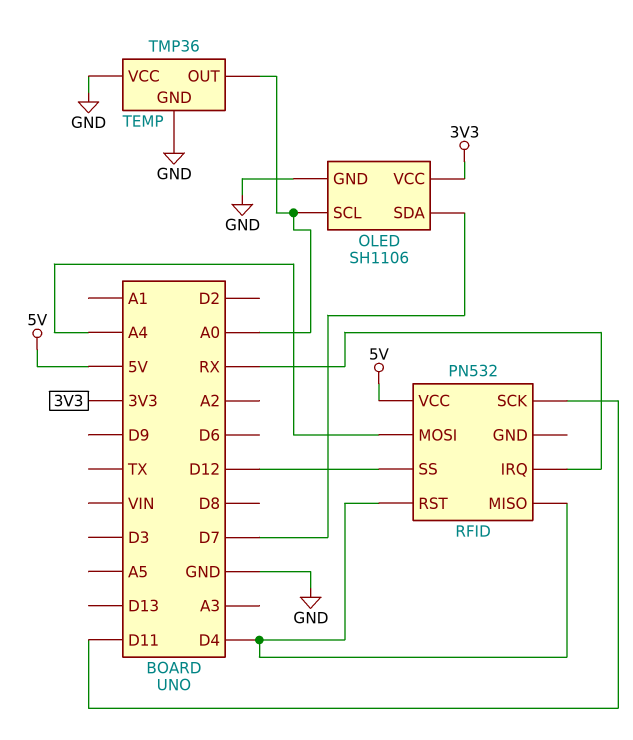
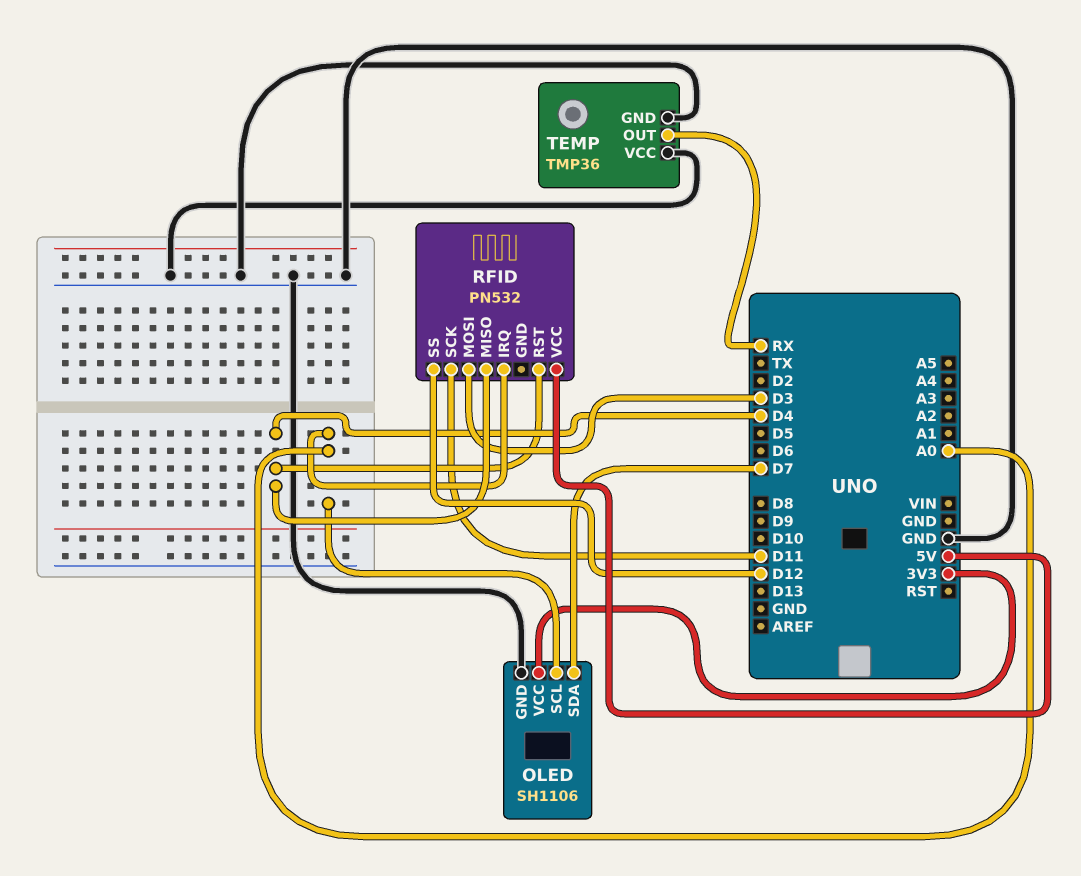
RFID pin IRQ: RX -> A0
RFID pin MOSI: A4 -> D3
TEMP pin OUT: A0 -> RX

